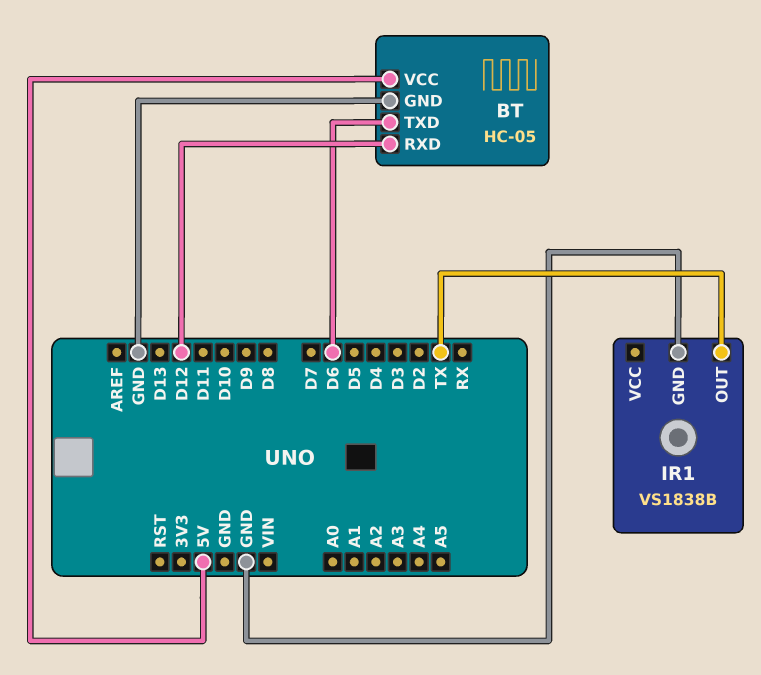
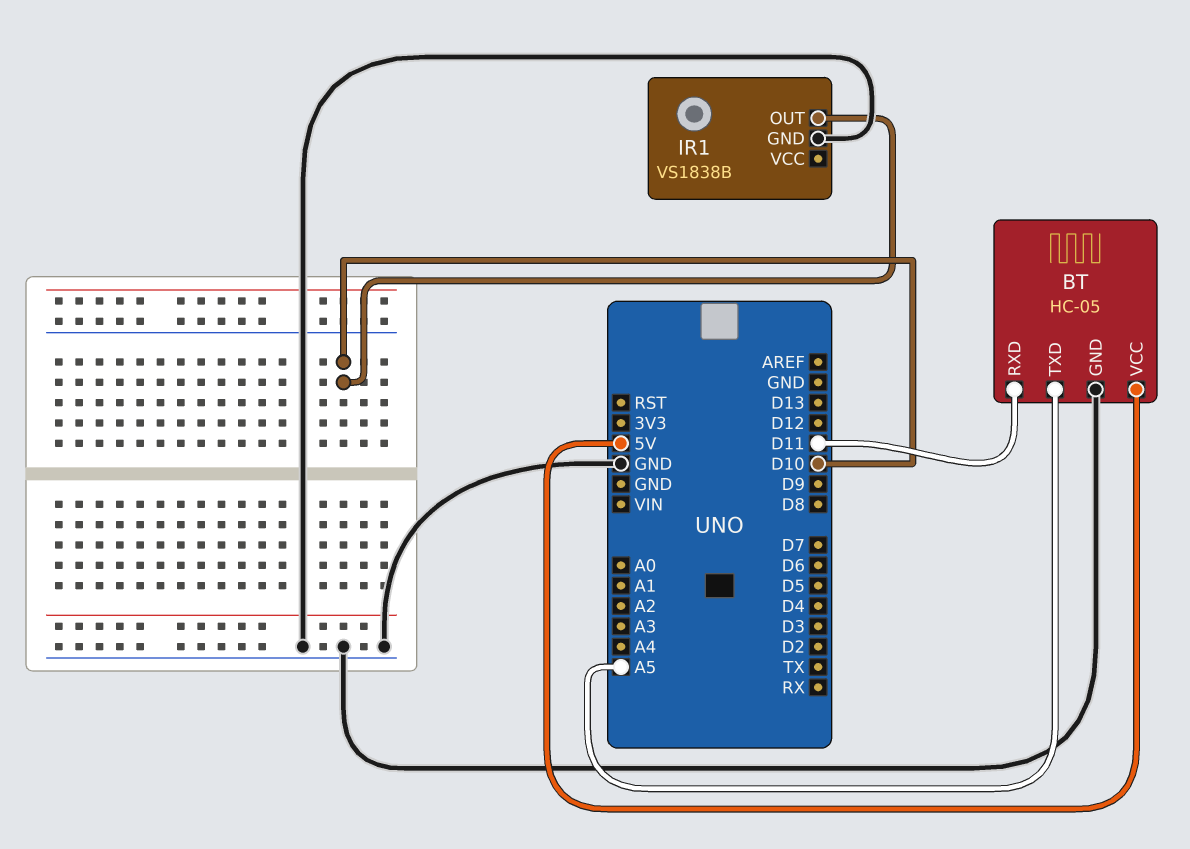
BT pin RXD: D12 -> D11
BT pin TXD: D6 -> A5
IR1 pin OUT: TX -> D10

